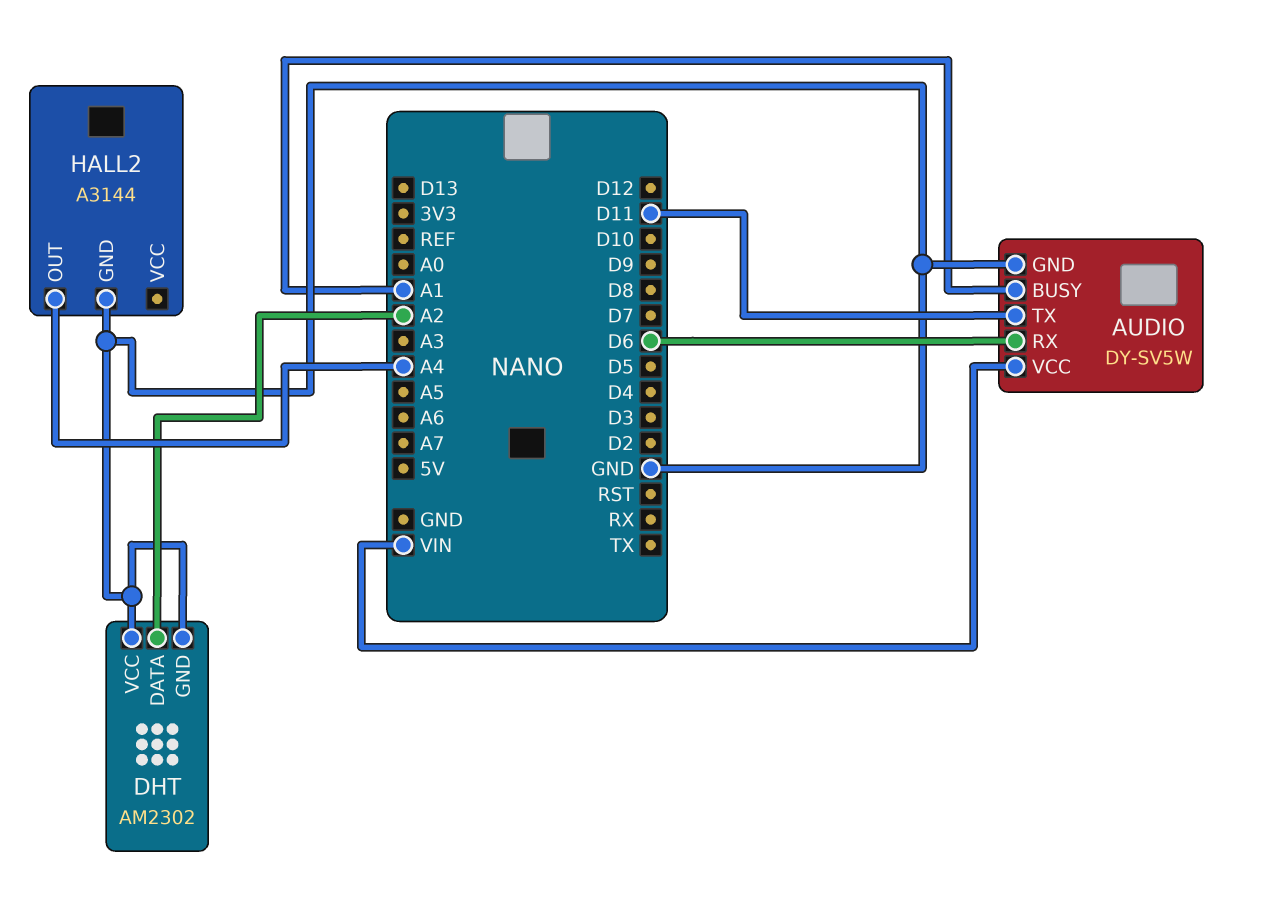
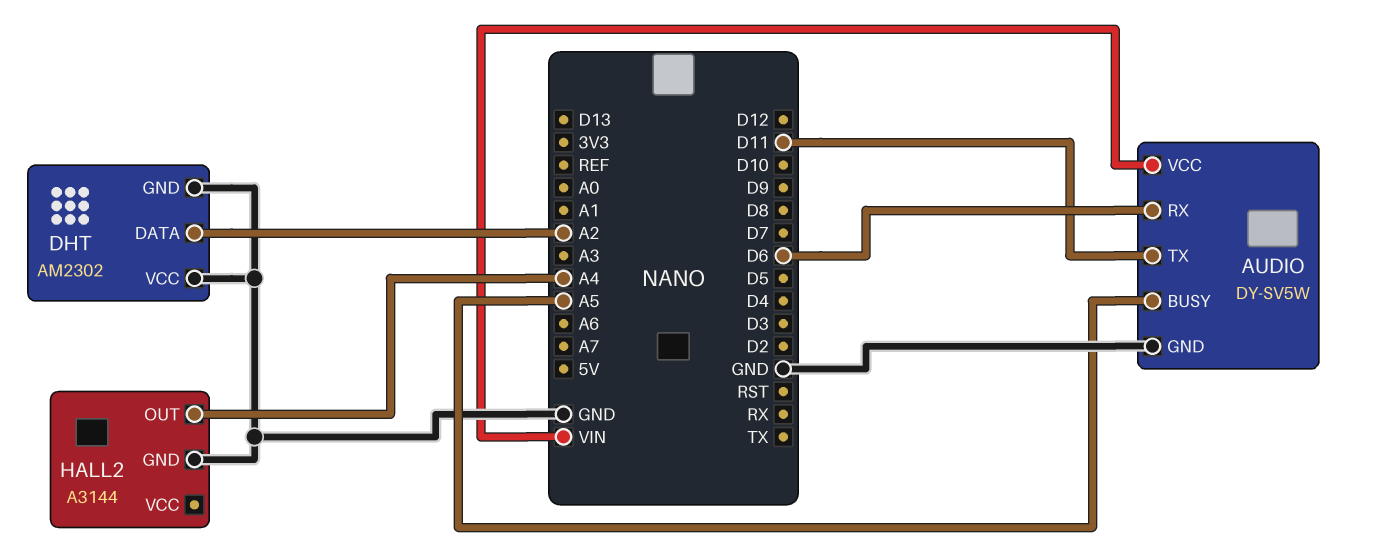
AUDIO pin BUSY: A1 -> A5

